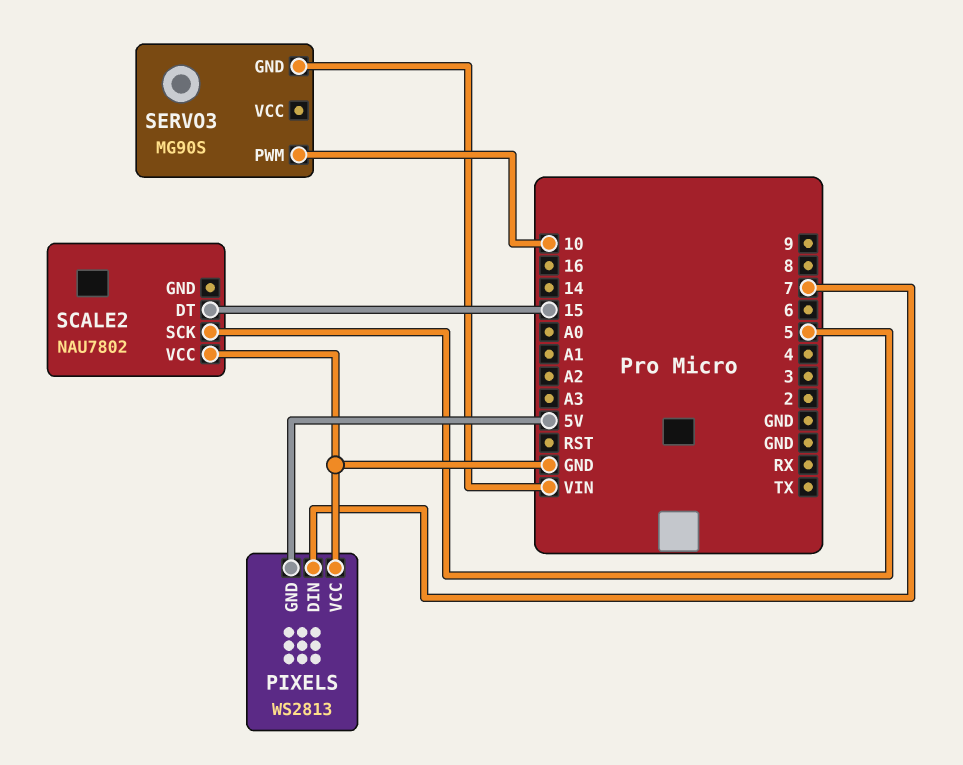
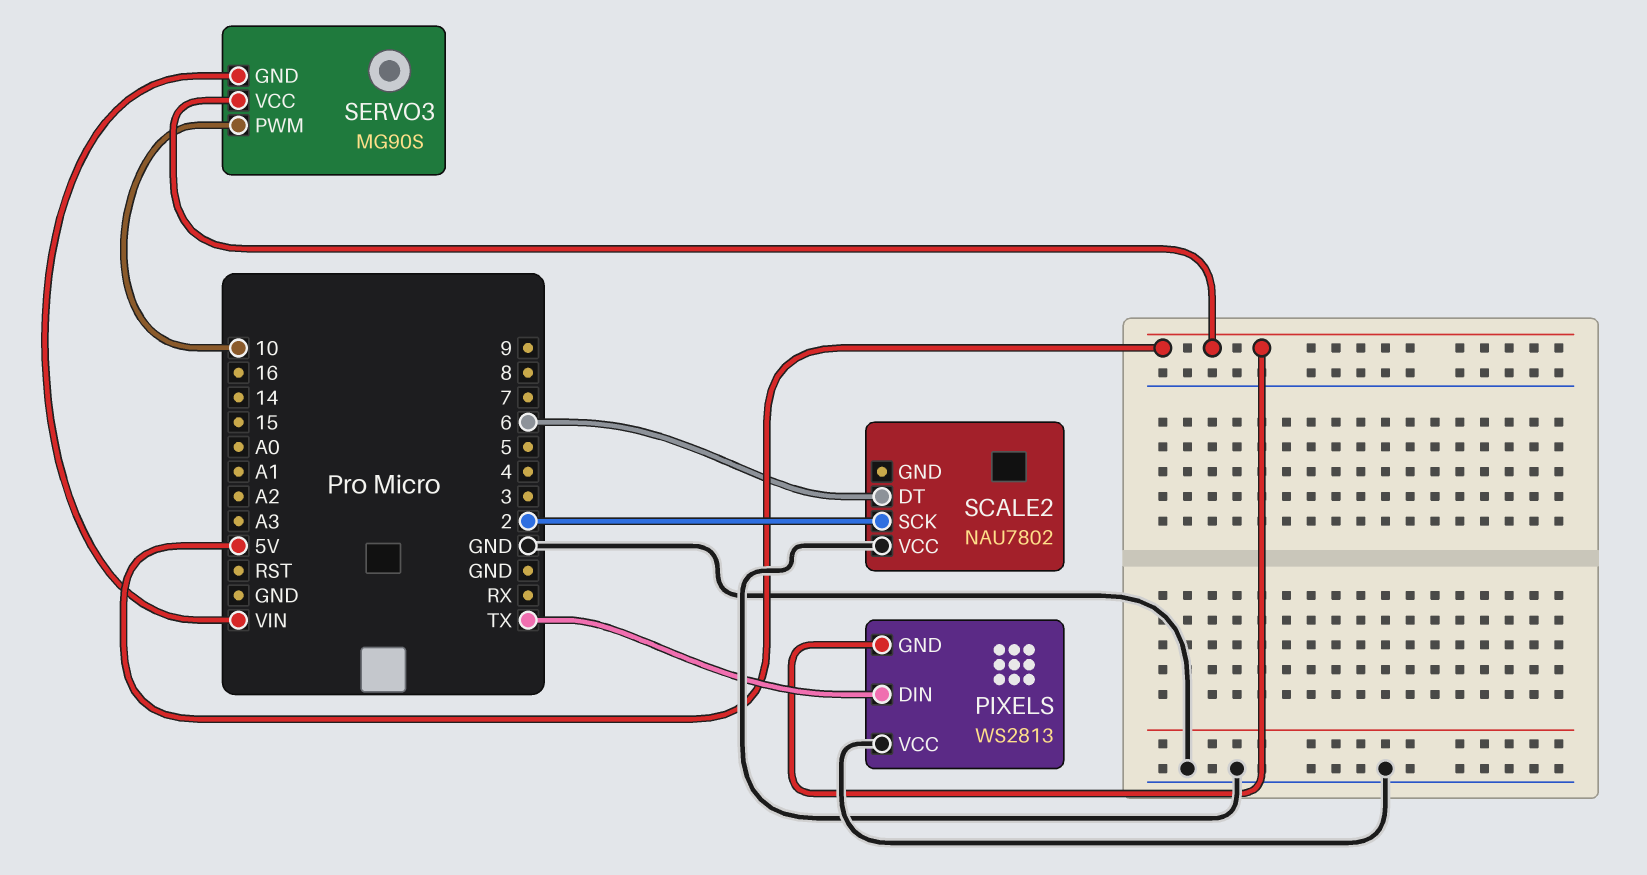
PIXELS pin DIN: 7 -> TX
SCALE2 pin DT: 15 -> 6
SCALE2 pin SCK: 5 -> 2
SERVO3 pin VCC: none -> 5V

